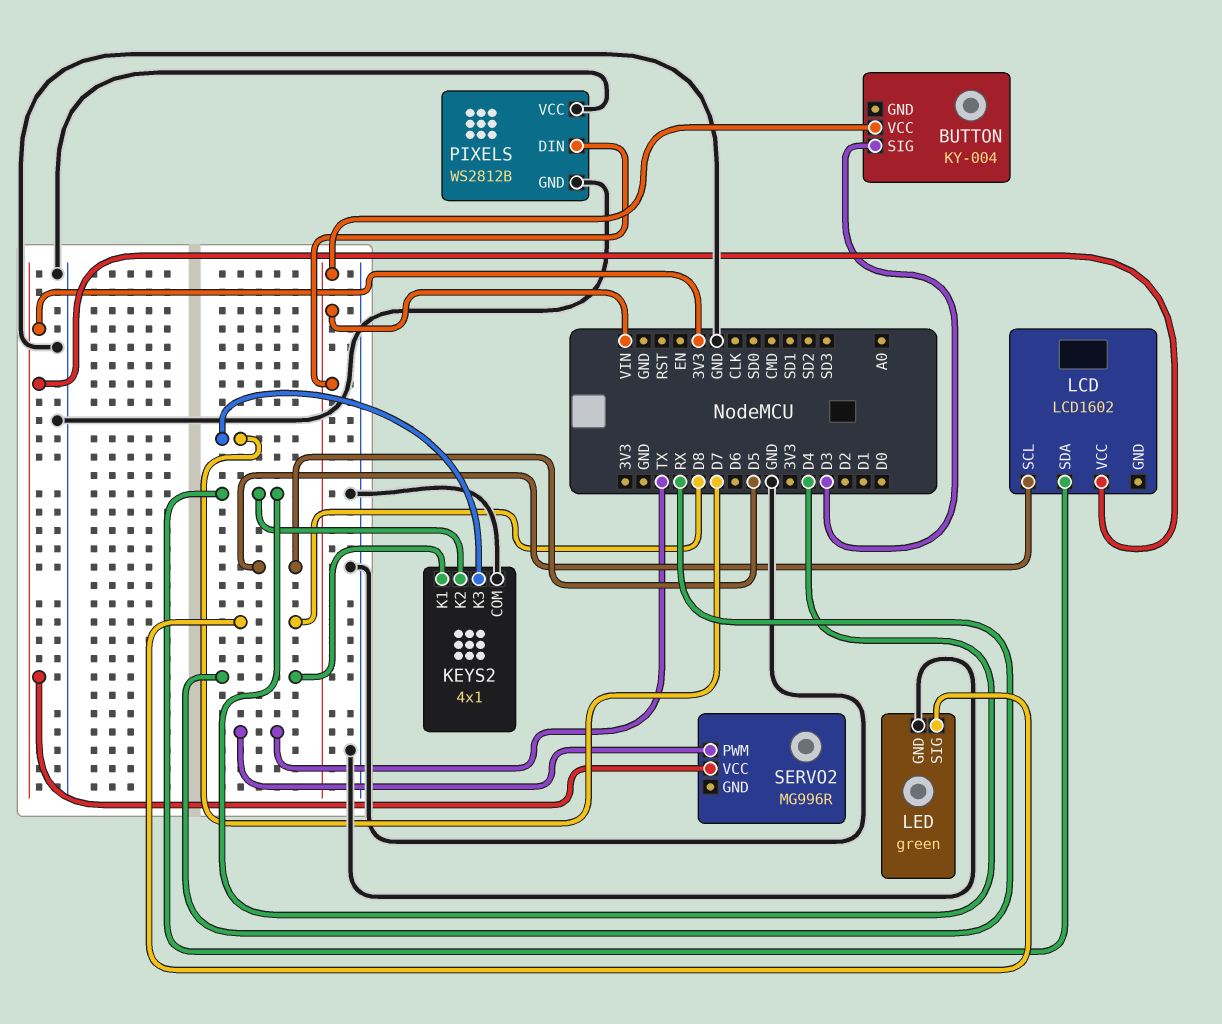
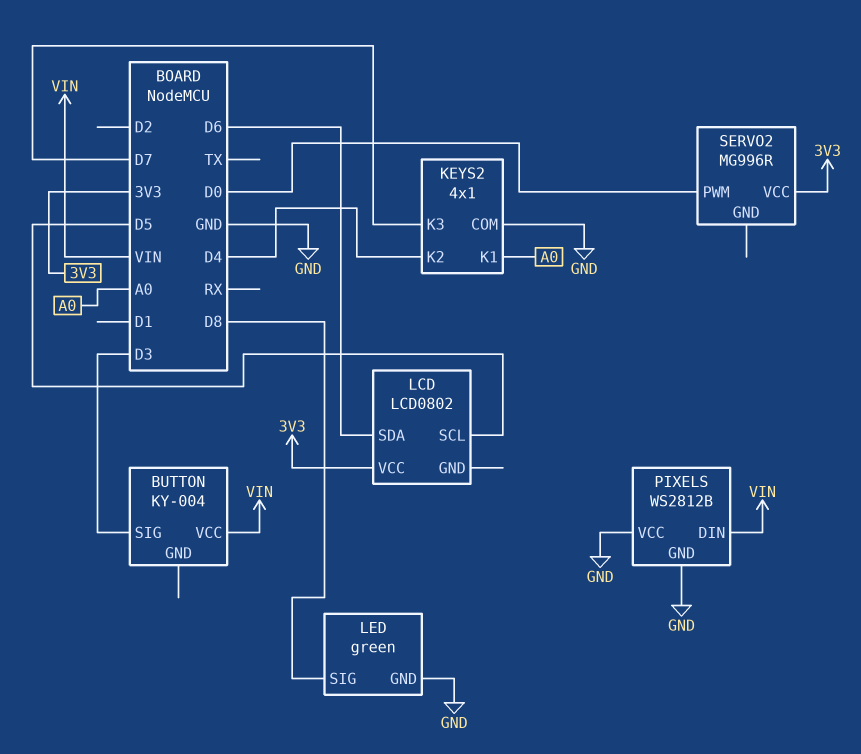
KEYS2 pin K1: RX -> A0
LCD: LCD1602 -> LCD0802
LCD pin SDA: D4 -> D6
SERVO2 pin PWM: TX -> D0

